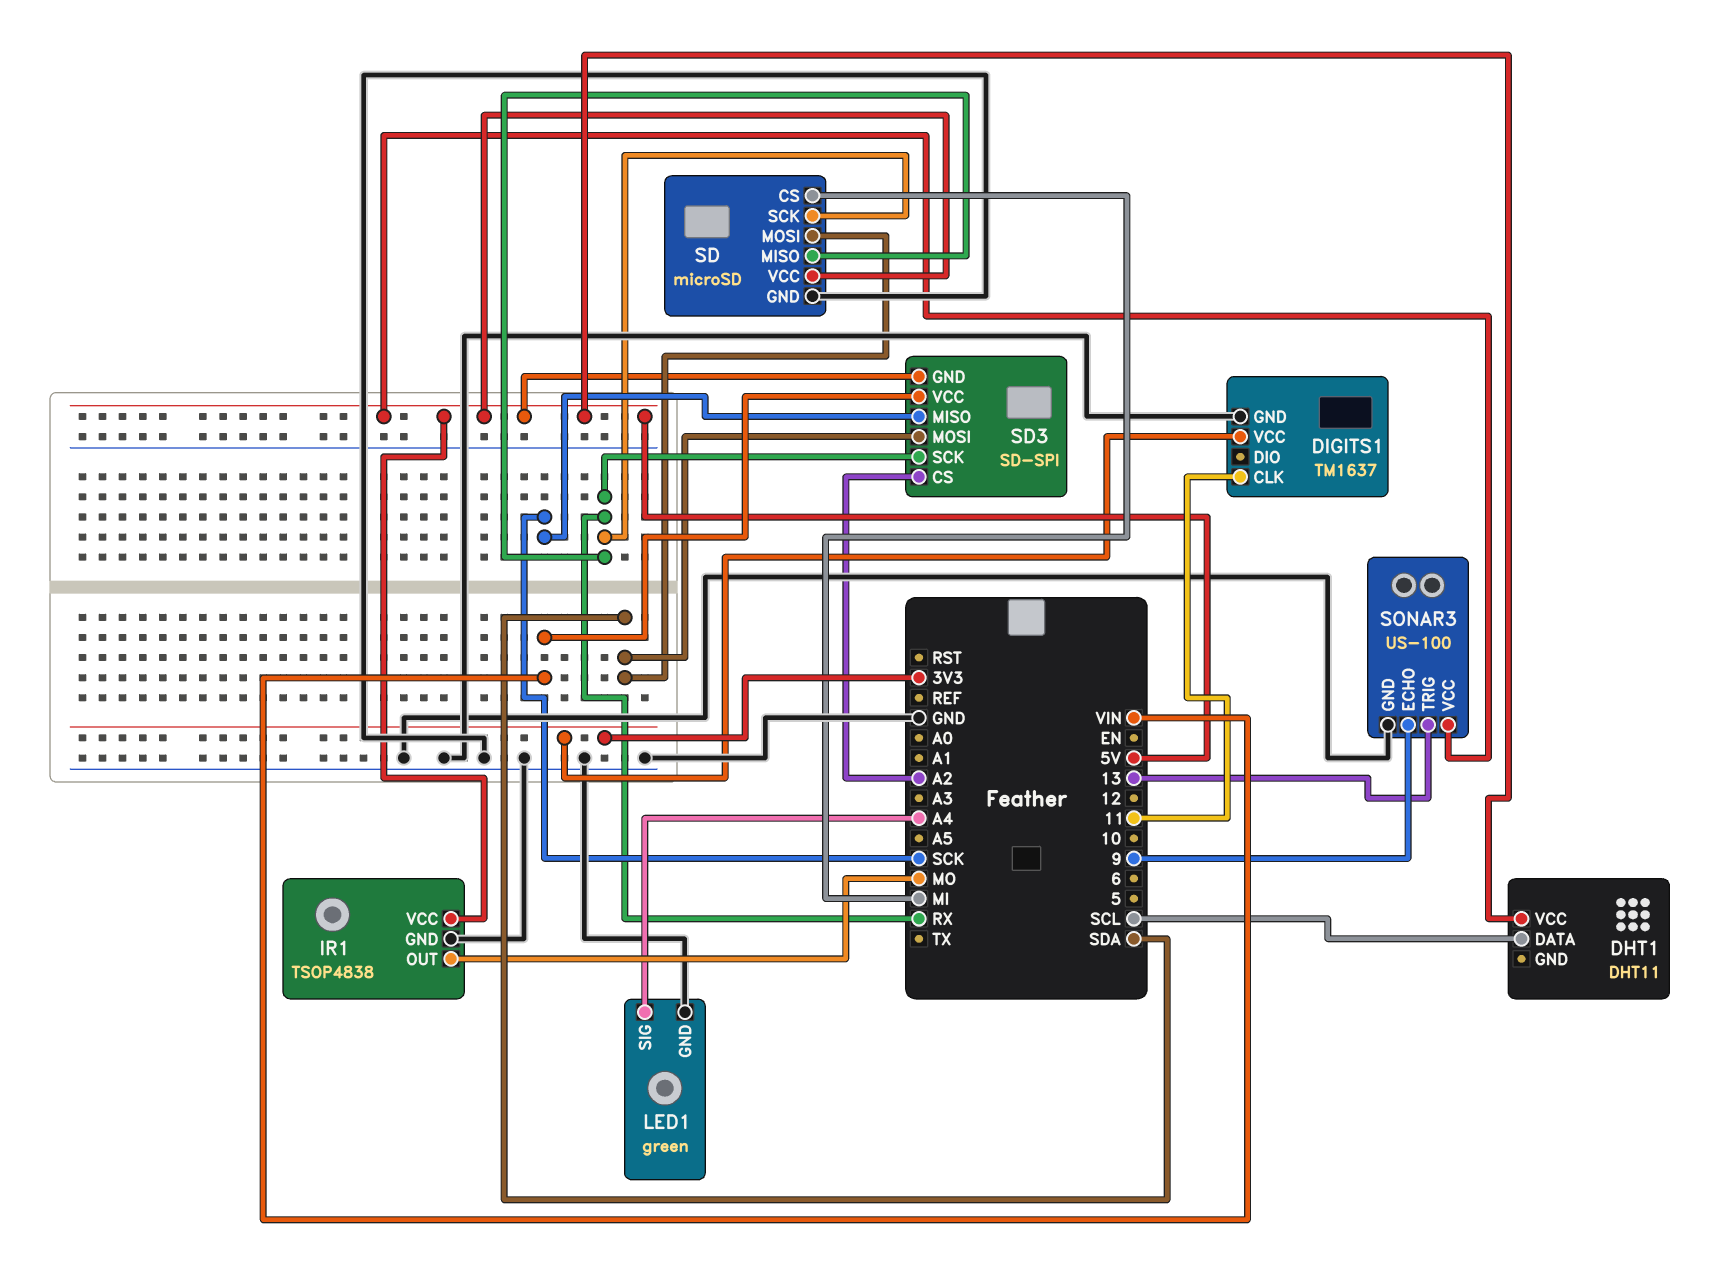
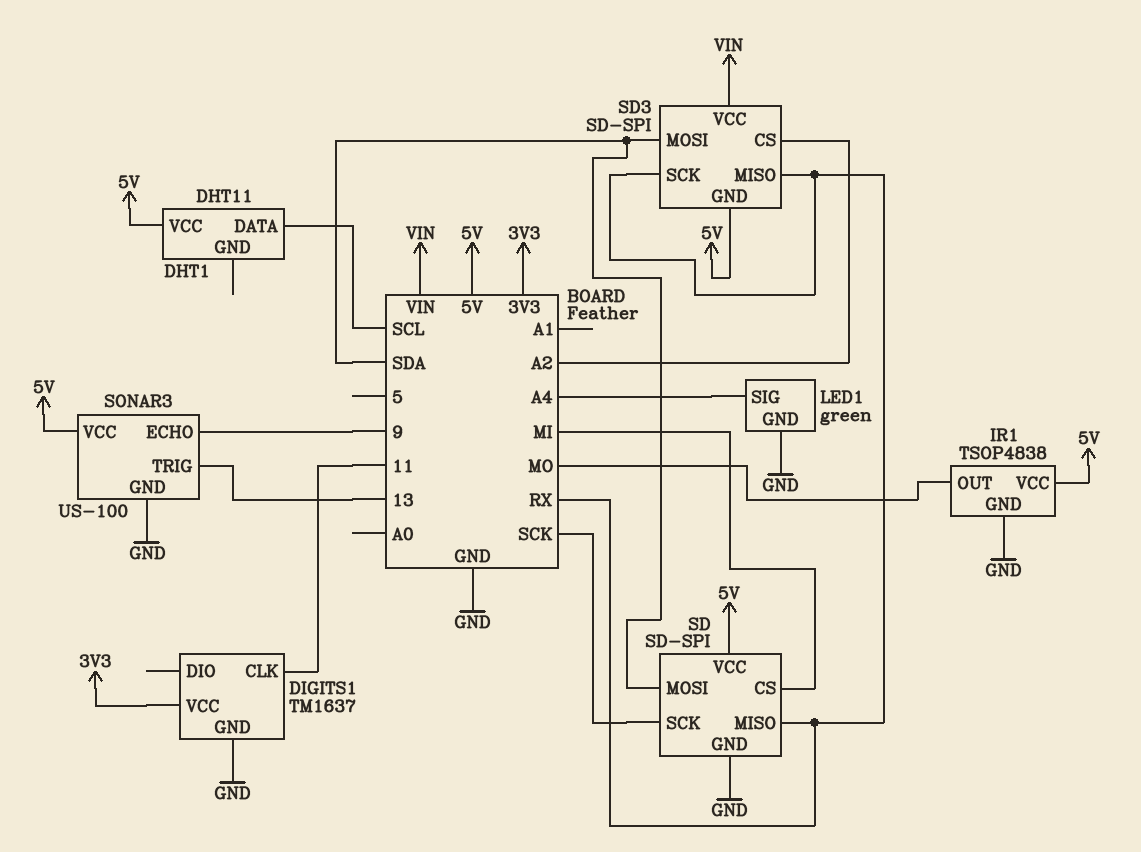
SD: microSD -> SD-SPI
SD pin SCK: RX -> SCK
SD3 pin MISO: SCK -> RX

